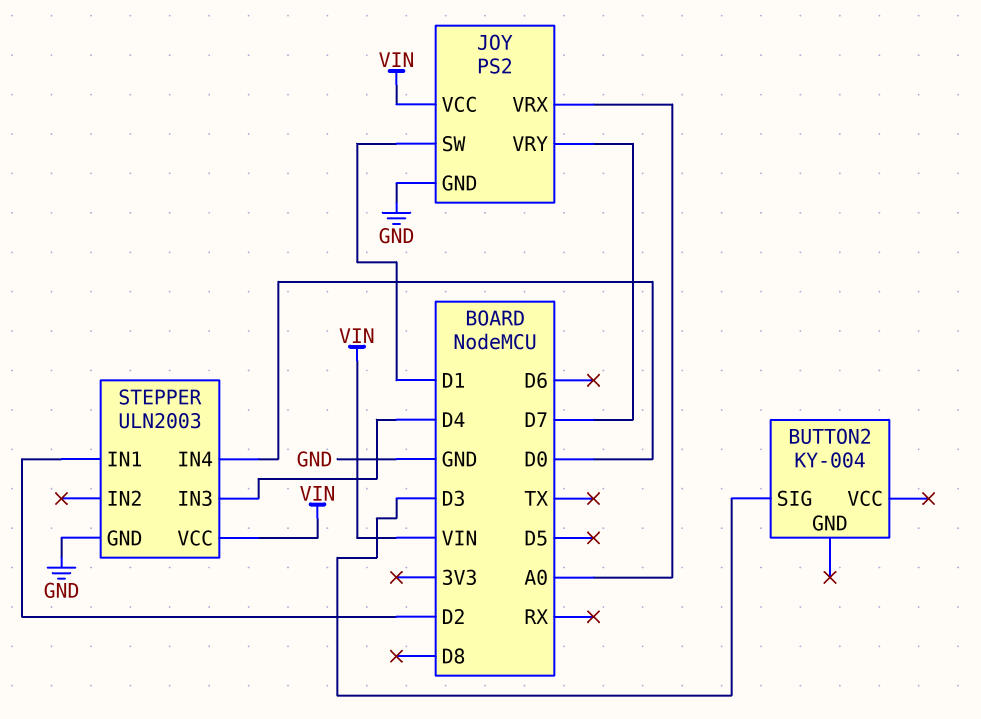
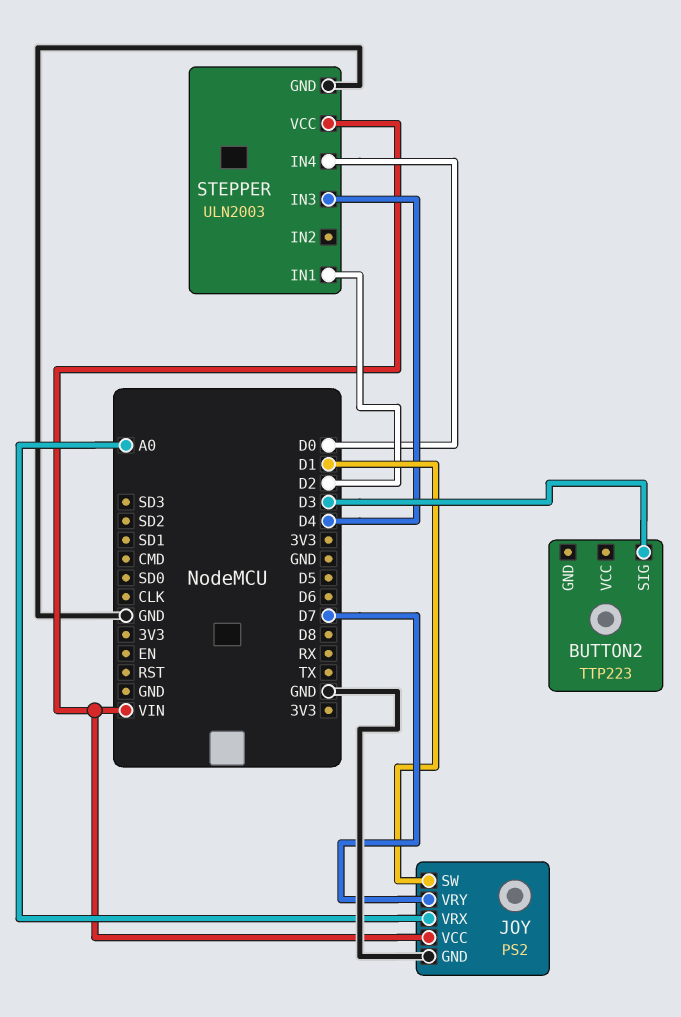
BUTTON2: KY-004 -> TTP223

